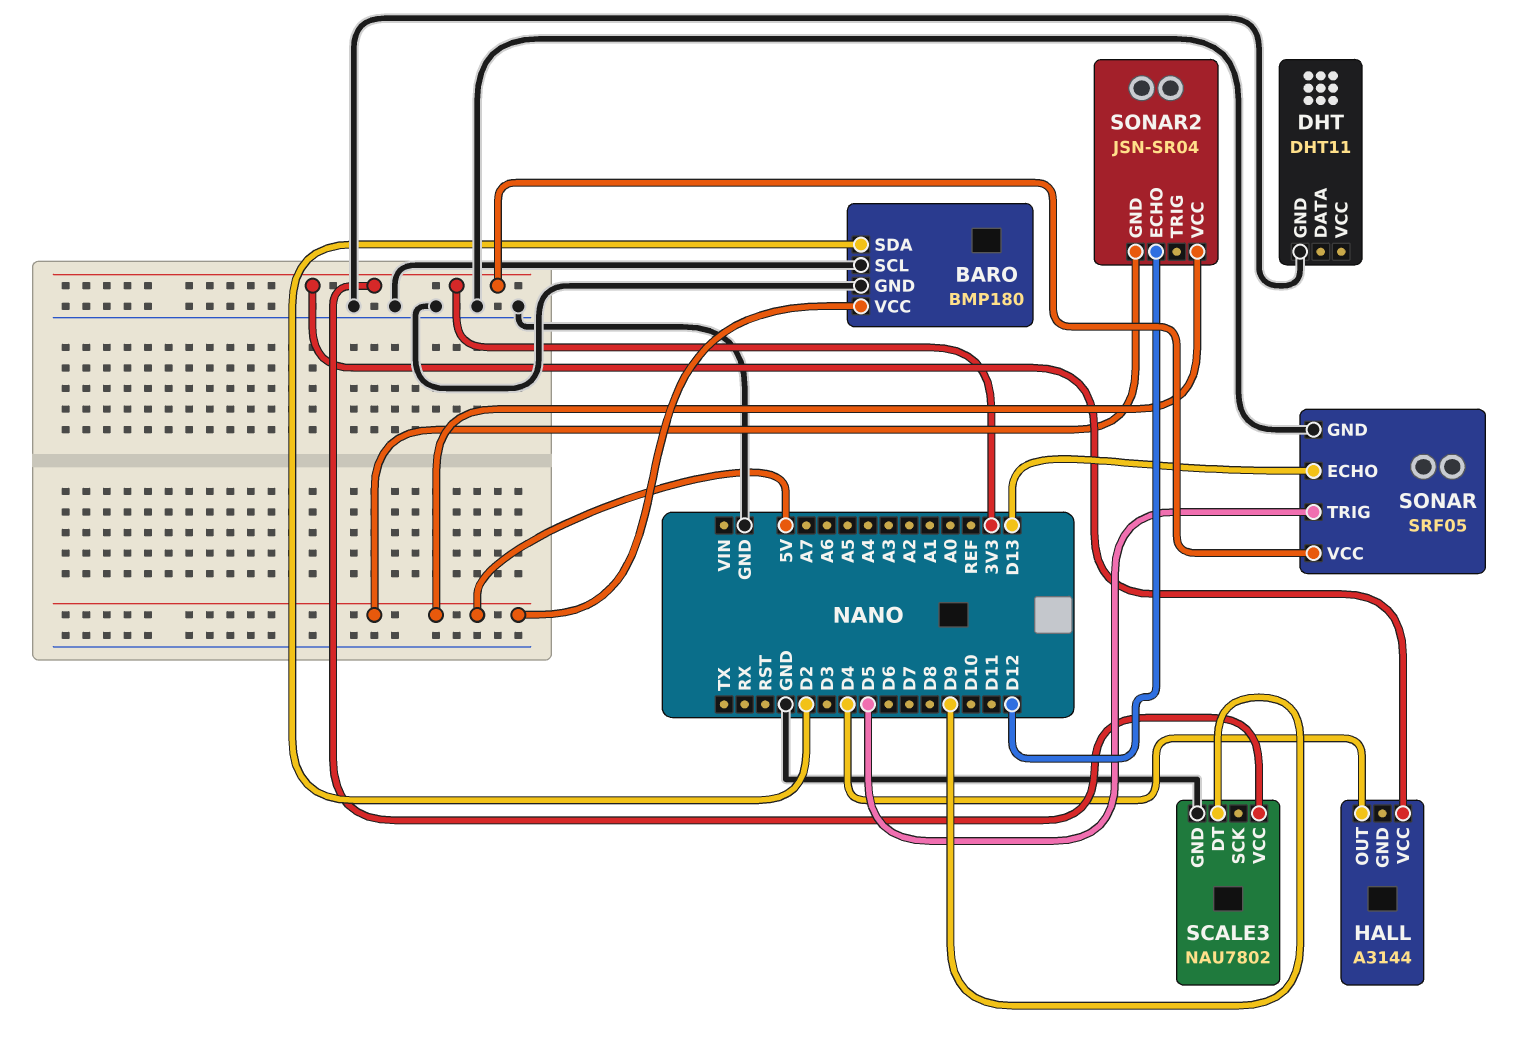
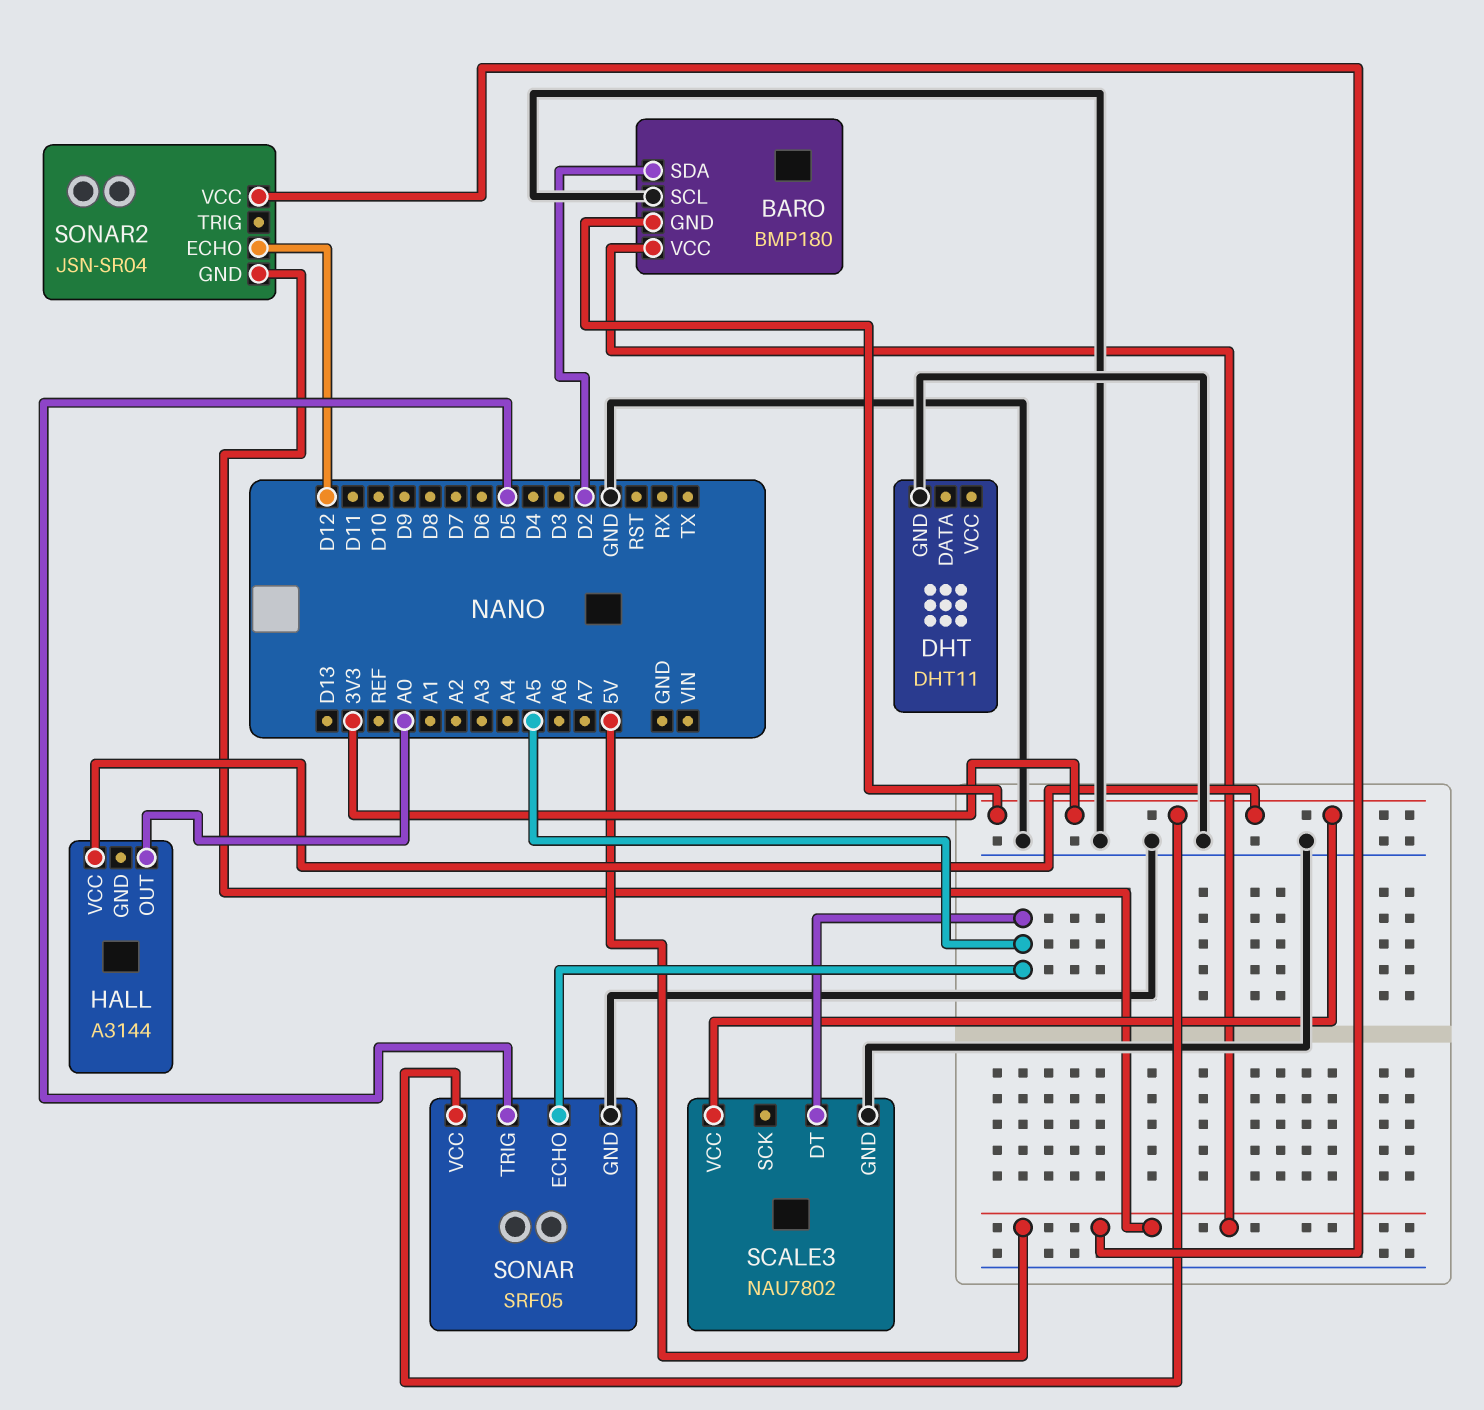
BARO pin GND: GND -> 3V3
HALL pin OUT: D4 -> A0
SCALE3 pin DT: D9 -> A5
SONAR pin ECHO: D13 -> A5

